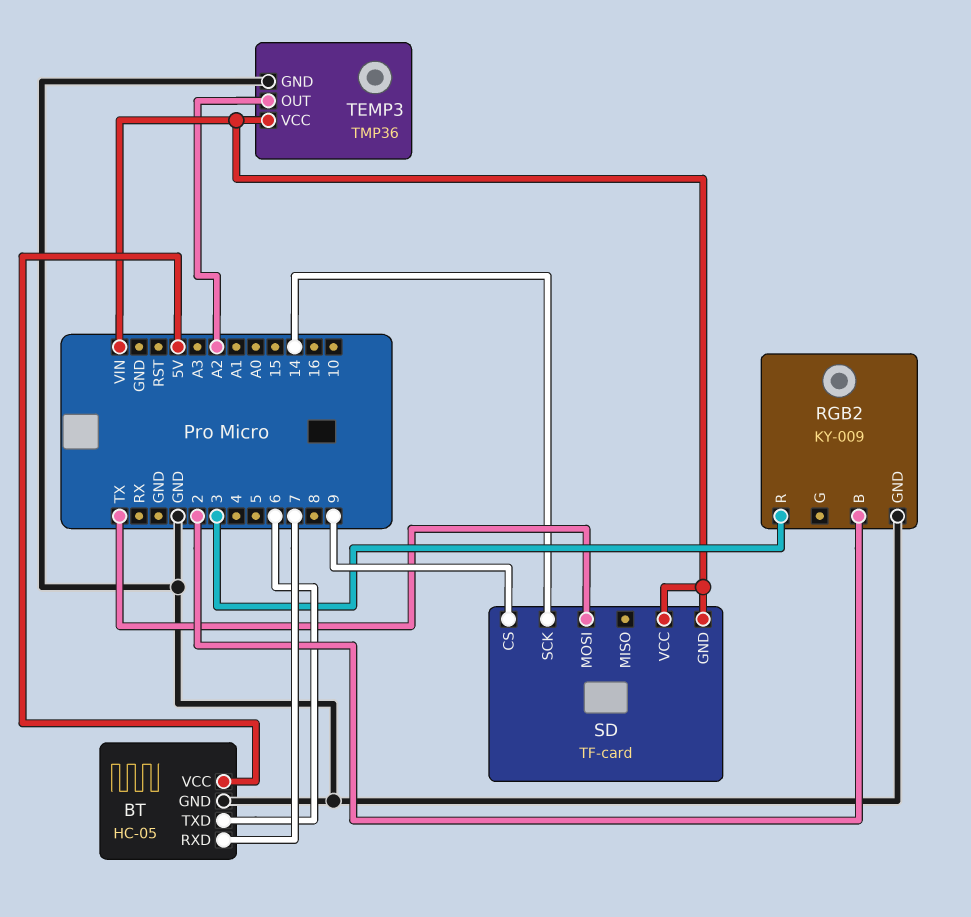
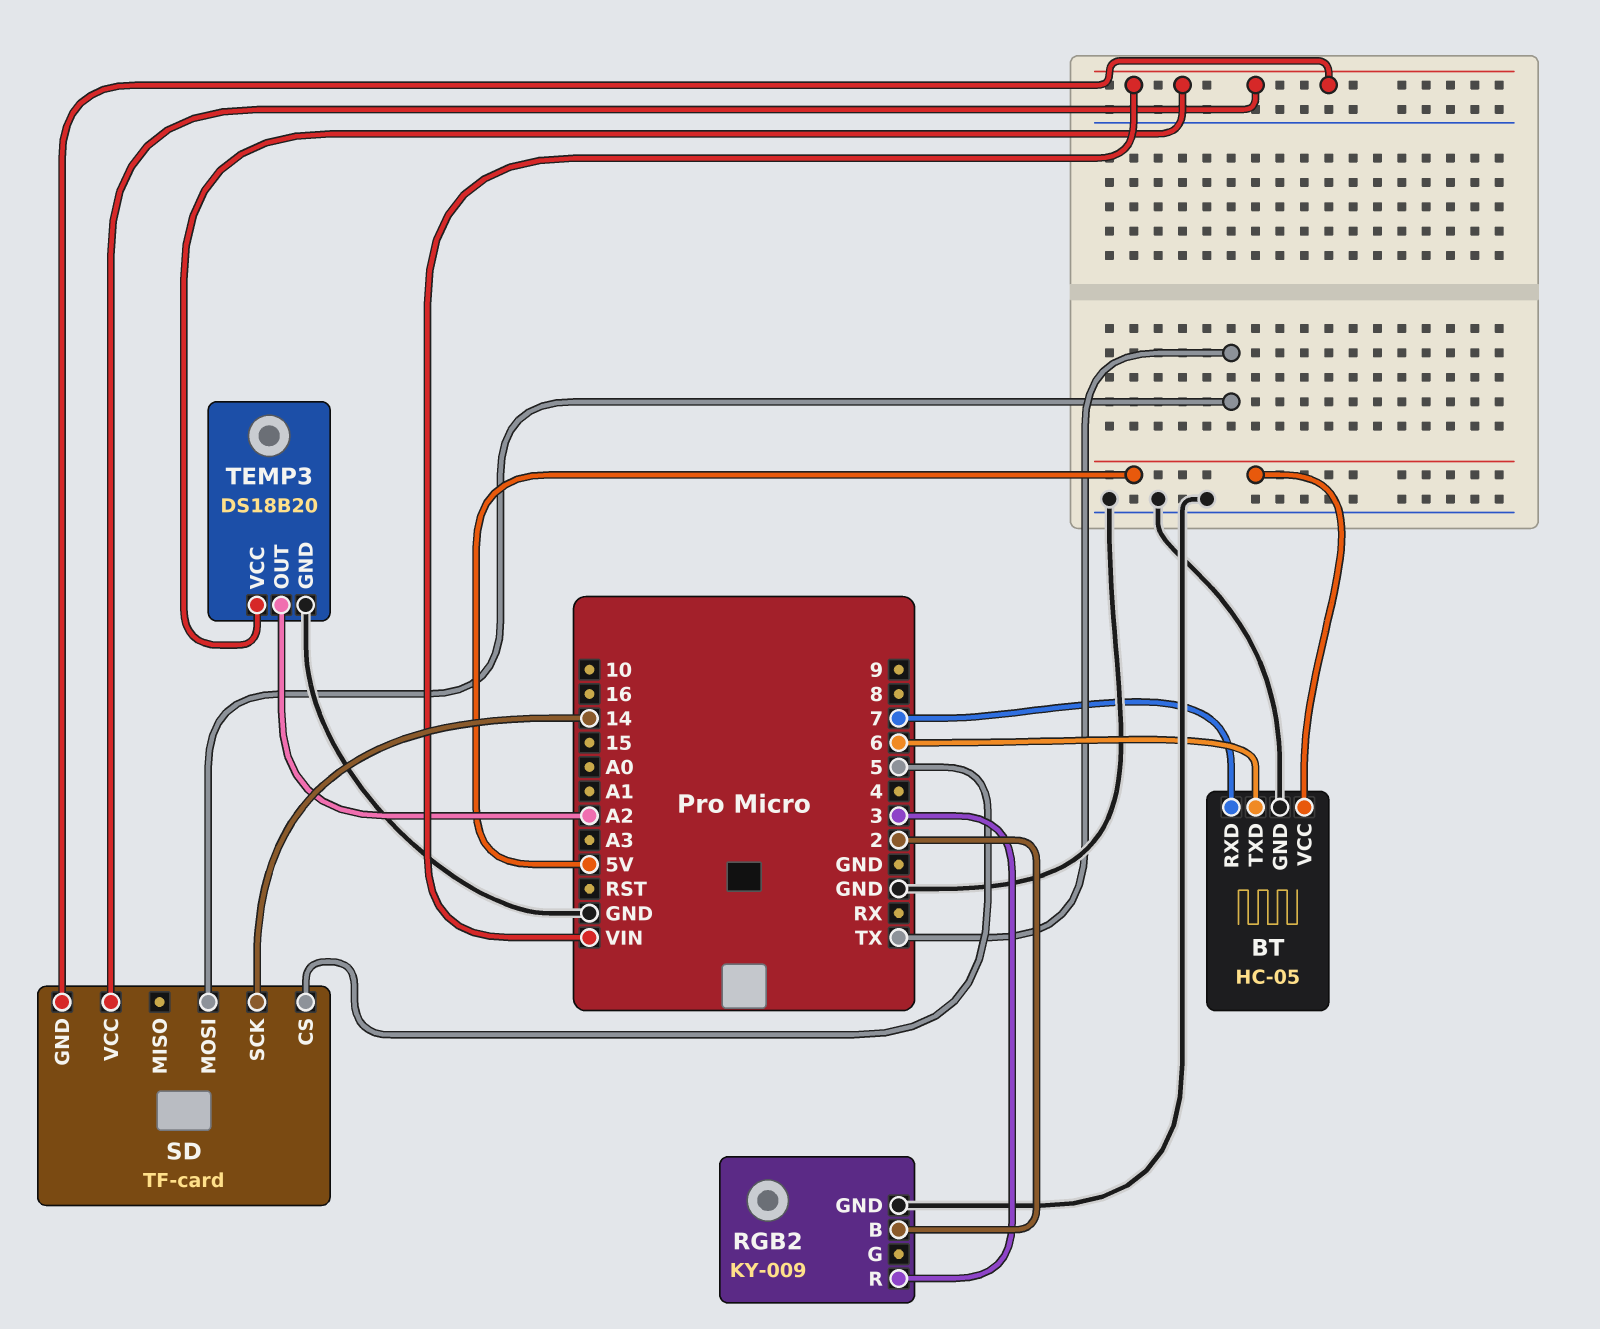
SD pin CS: 9 -> 5
TEMP3: TMP36 -> DS18B20

